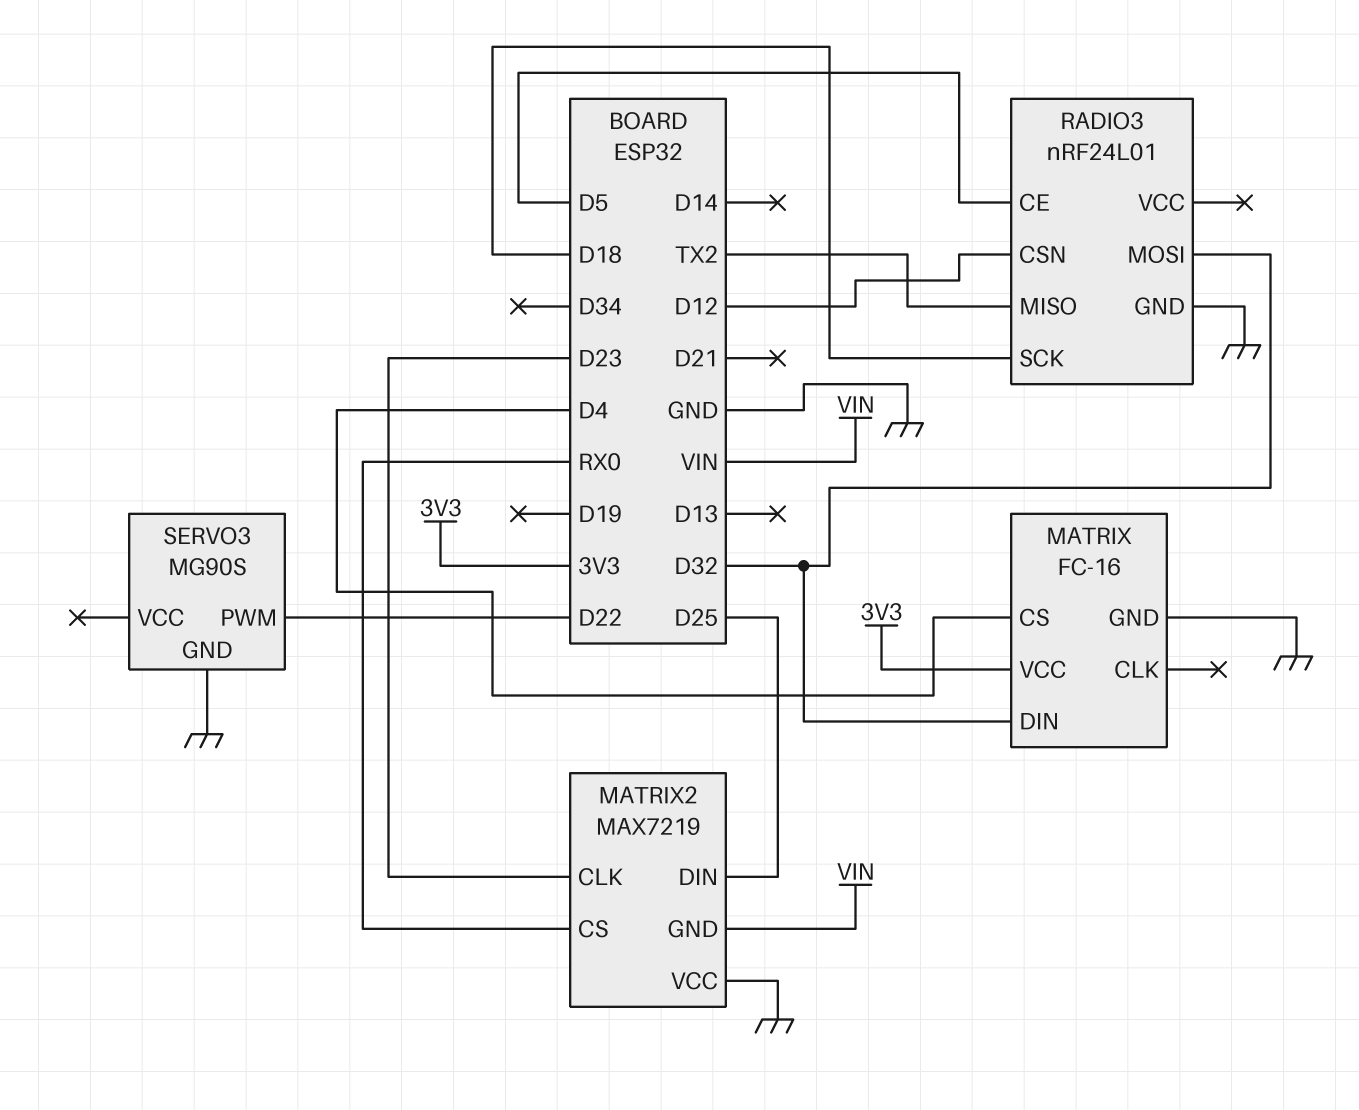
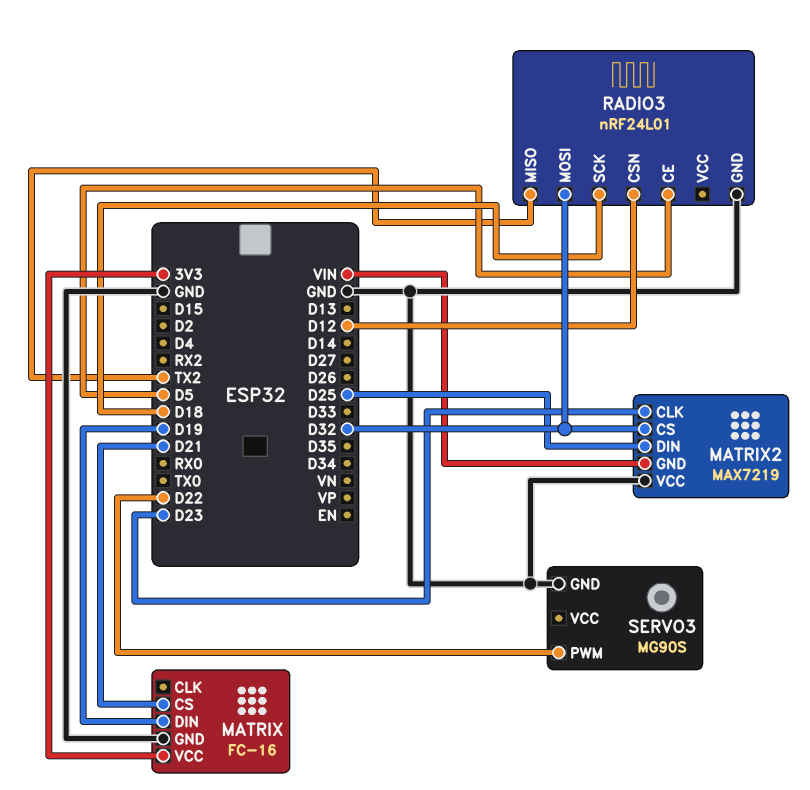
MATRIX pin CS: D4 -> D21
MATRIX pin DIN: D32 -> D19
MATRIX2 pin CS: RX0 -> D32

